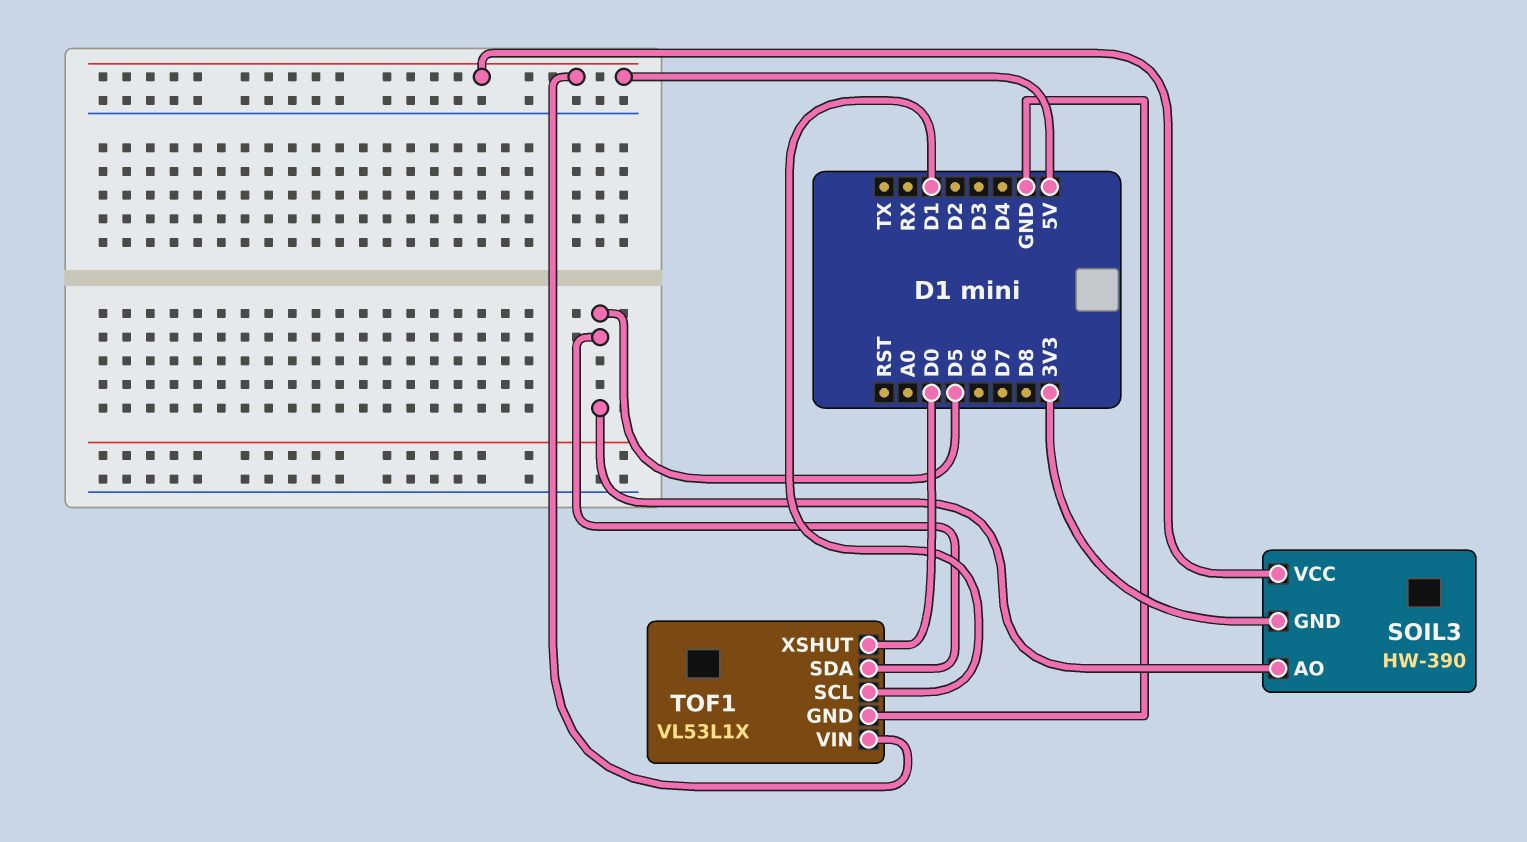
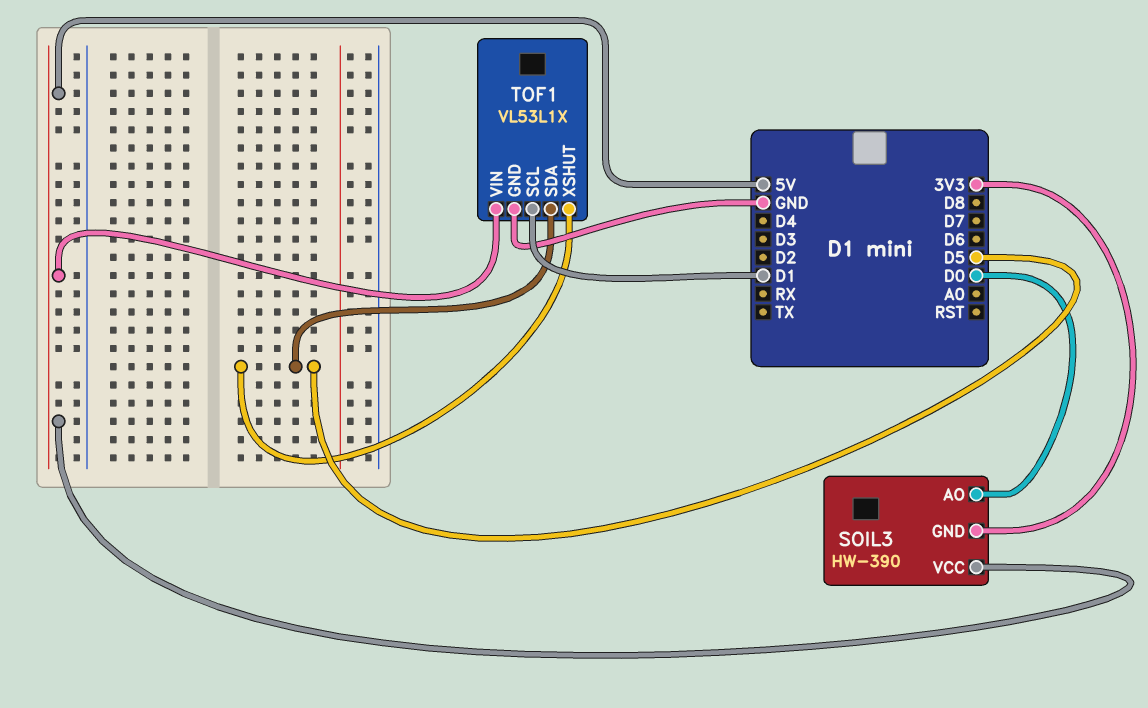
SOIL3 pin AO: D5 -> D0
TOF1 pin XSHUT: D0 -> D5

